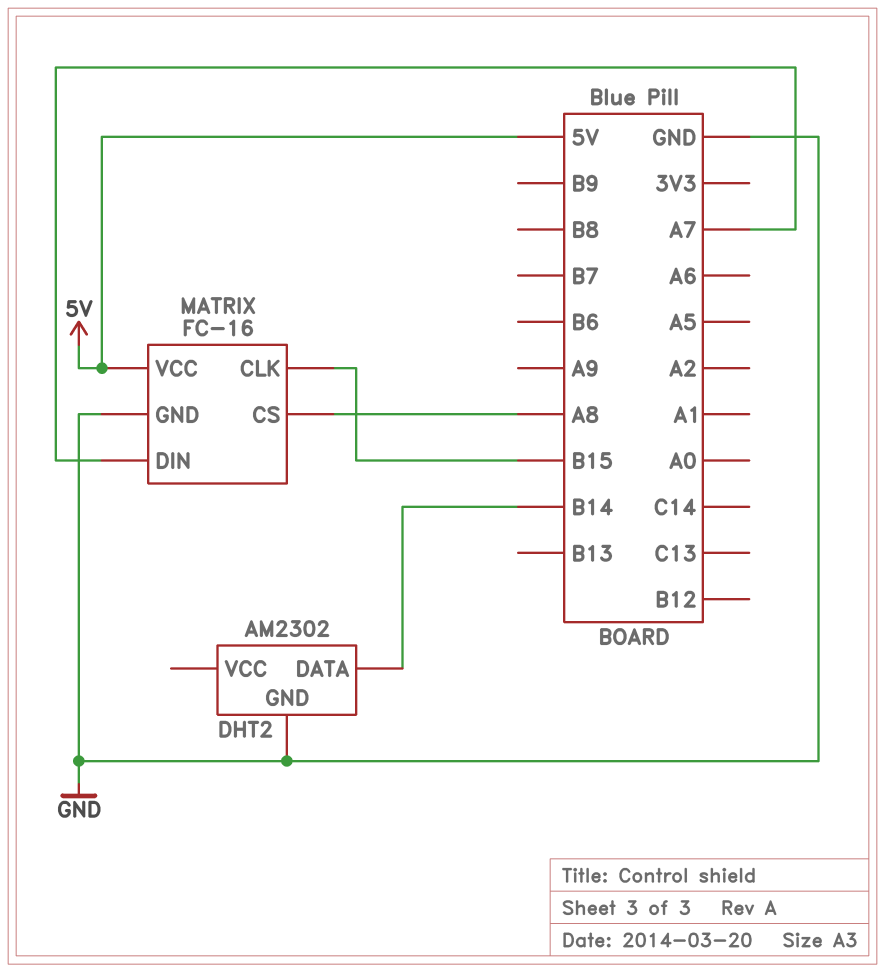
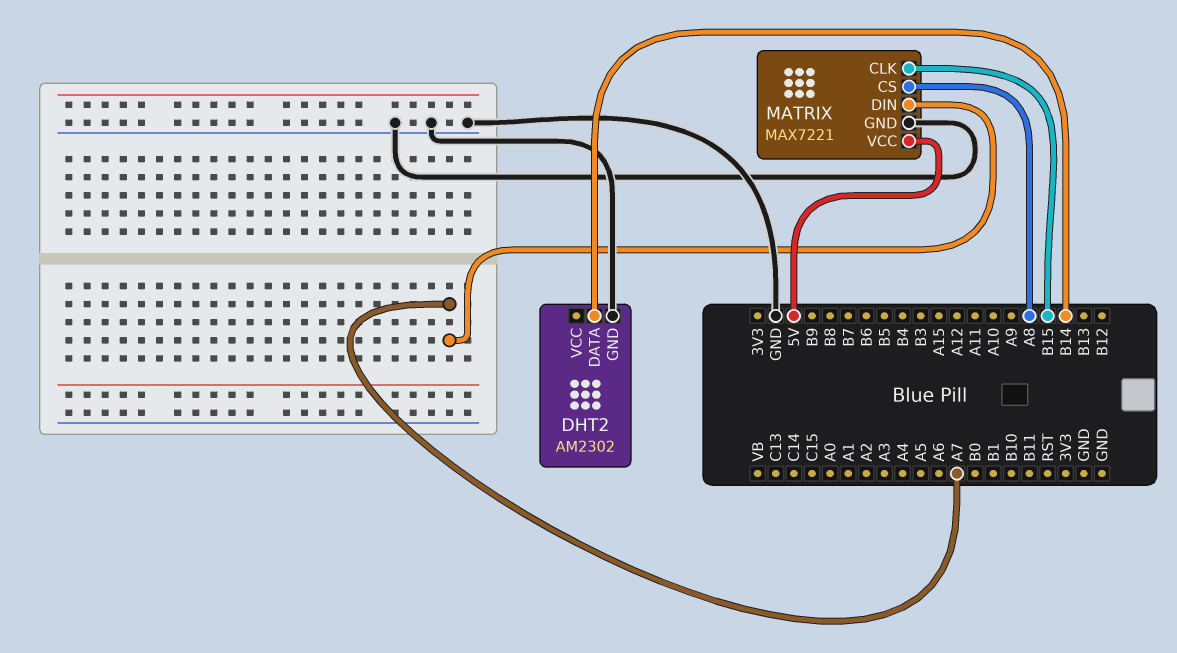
MATRIX: FC-16 -> MAX7221

